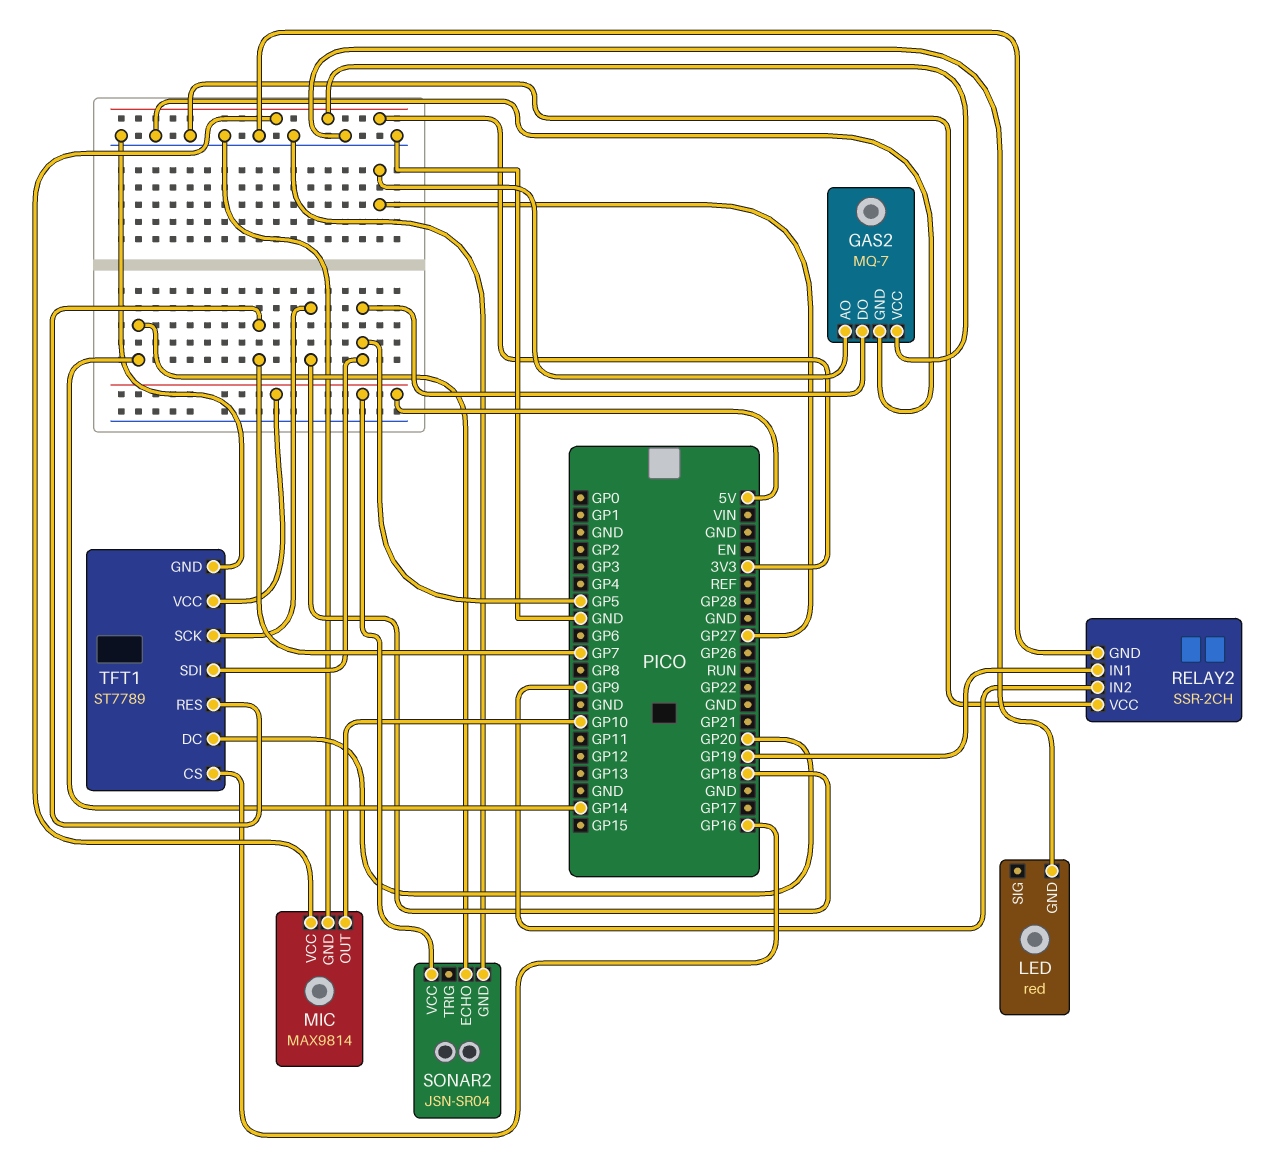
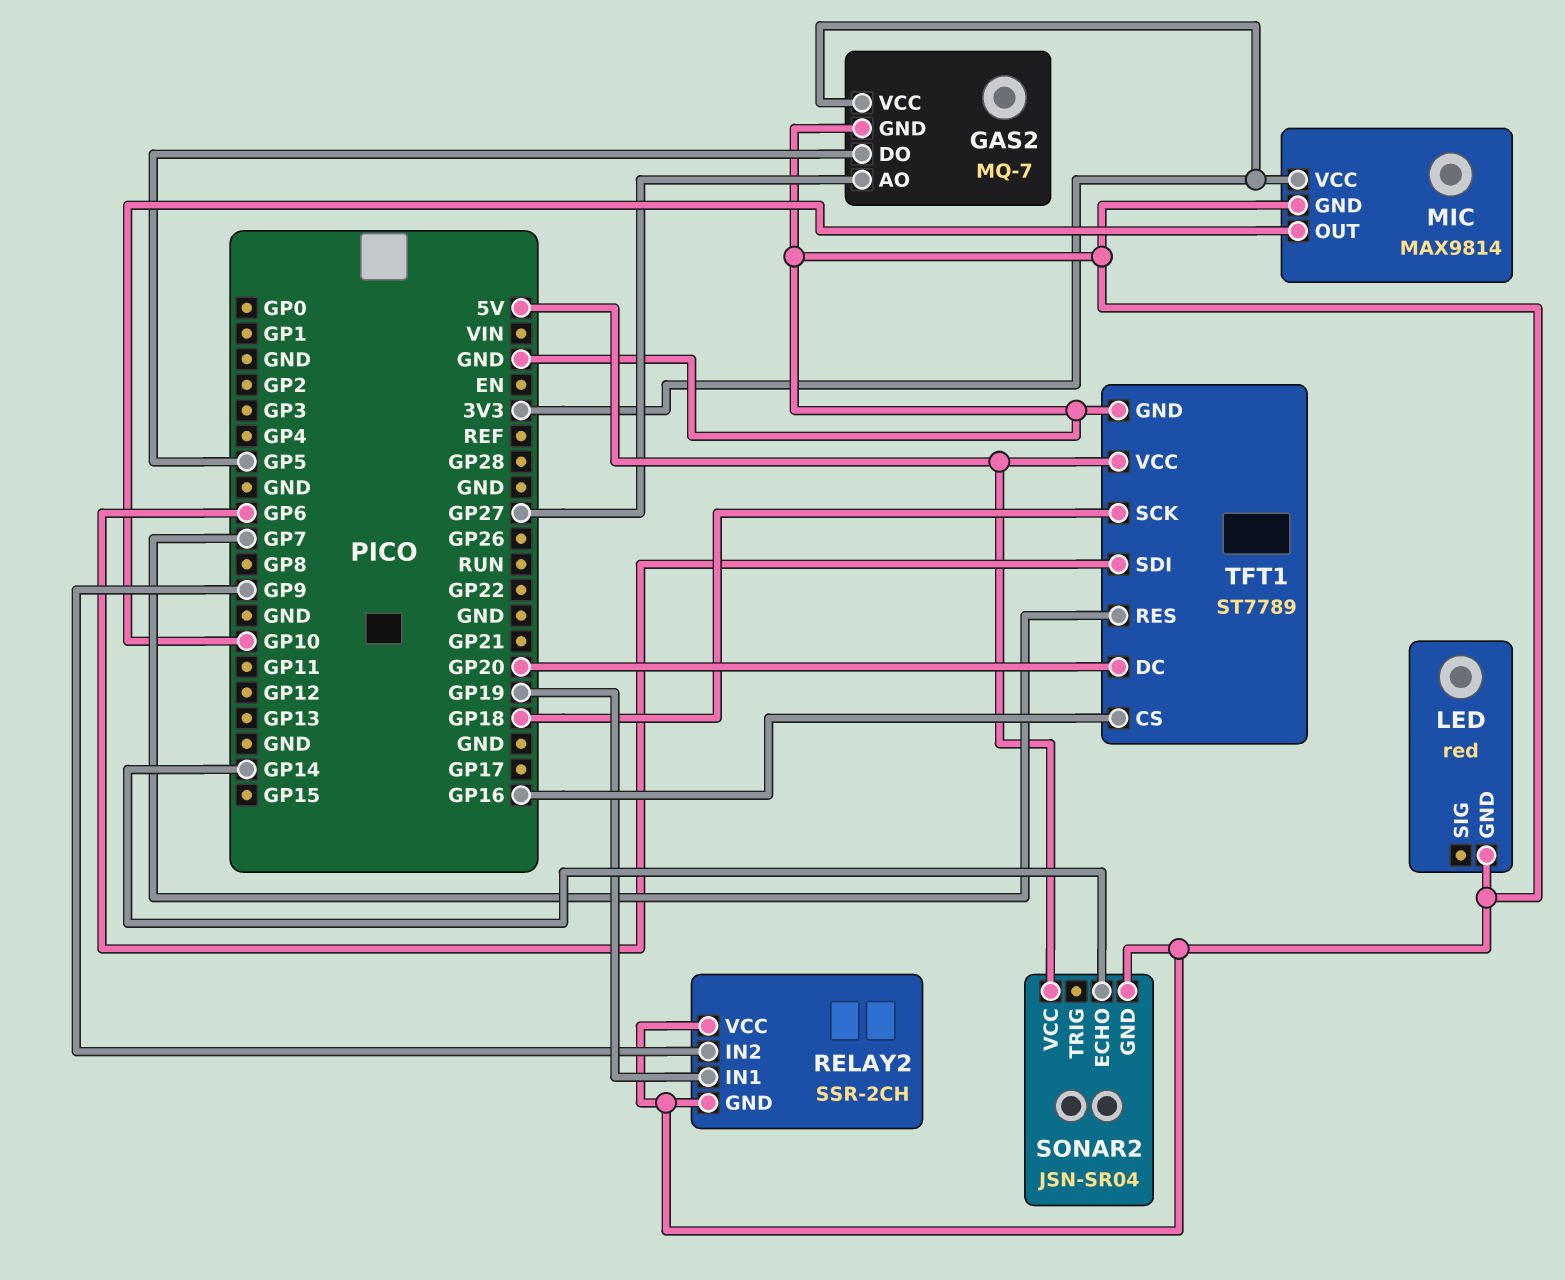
TFT1 pin SDI: GP5 -> GP6

